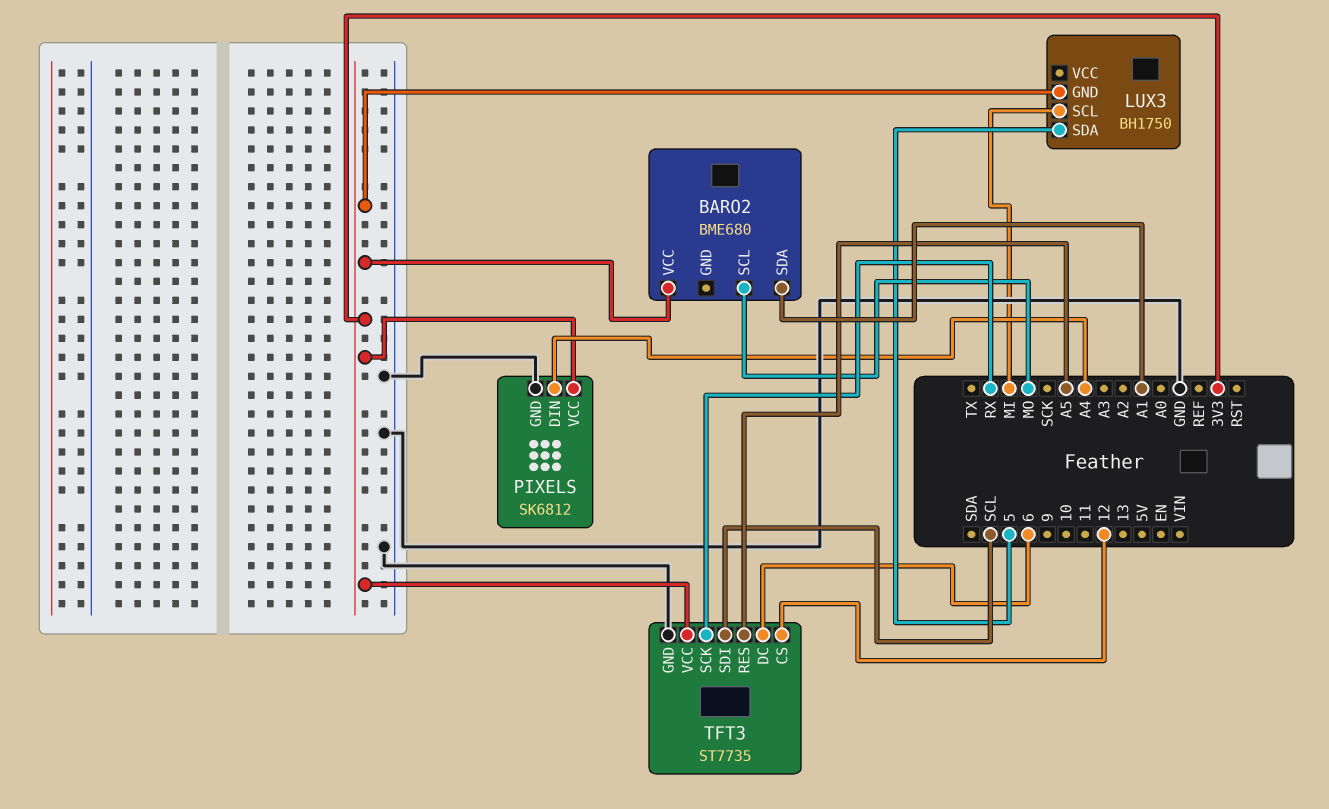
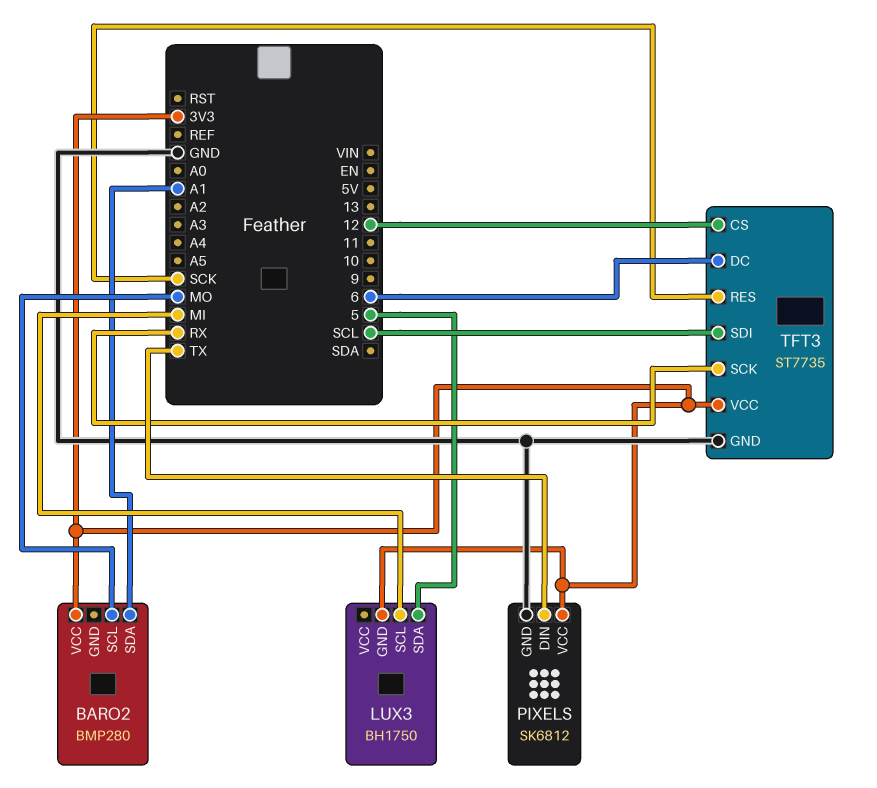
BARO2: BME680 -> BMP280
PIXELS pin DIN: A4 -> TX
TFT3 pin RES: A5 -> SCK

